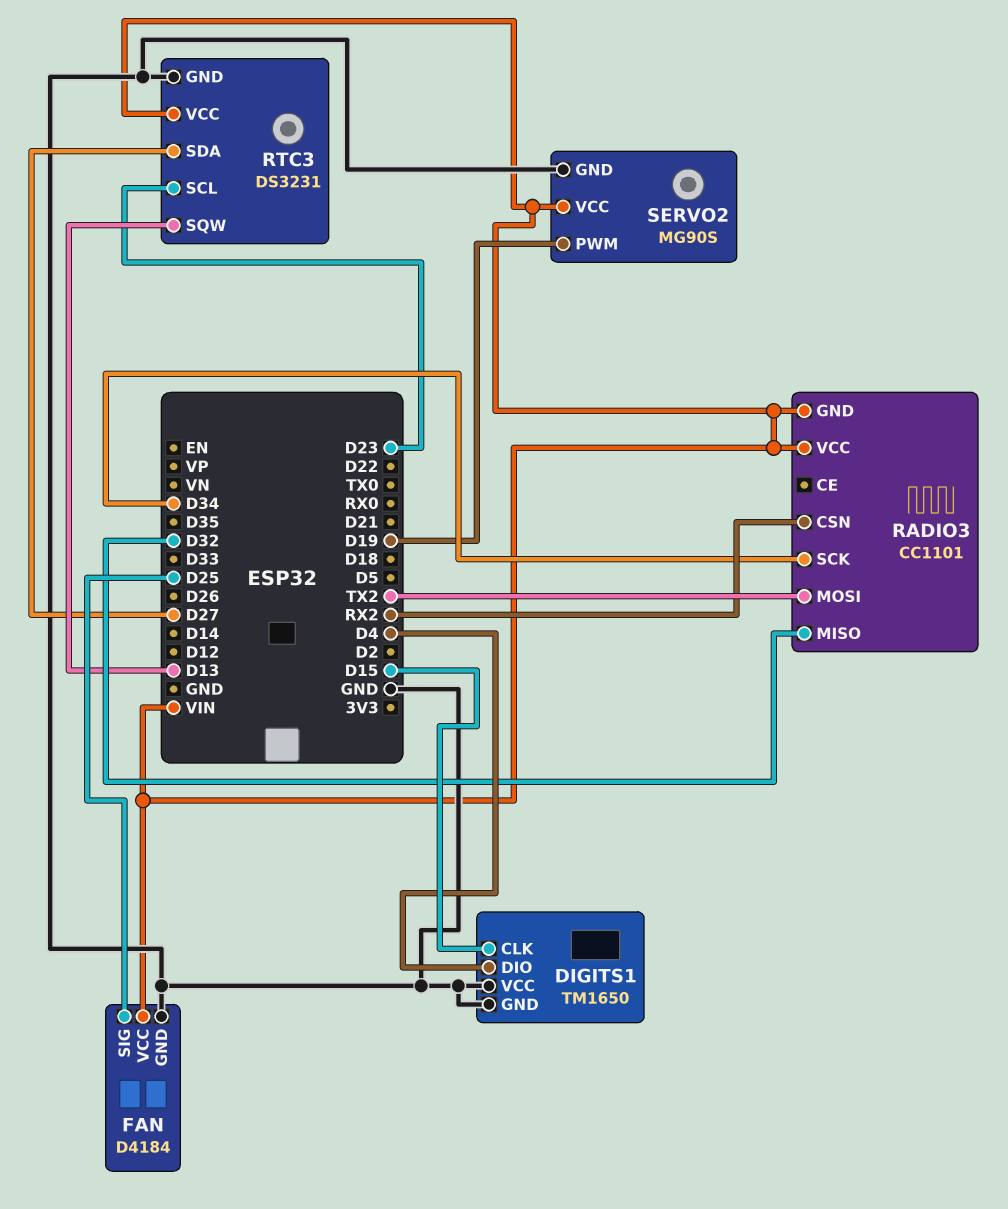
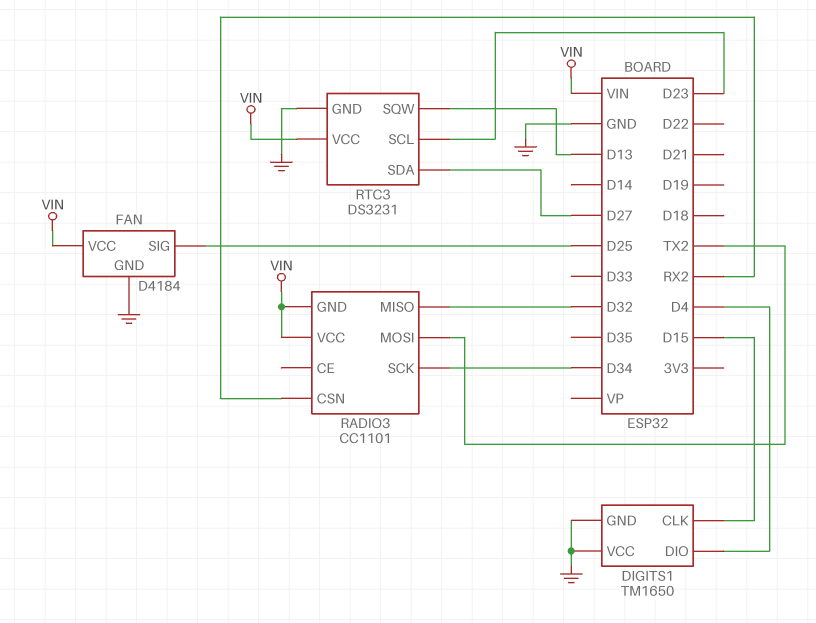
SERVO2: MG90S -> none
SERVO2 pin GND: GND -> none
SERVO2 pin PWM: D19 -> none
SERVO2 pin VCC: VIN -> none

